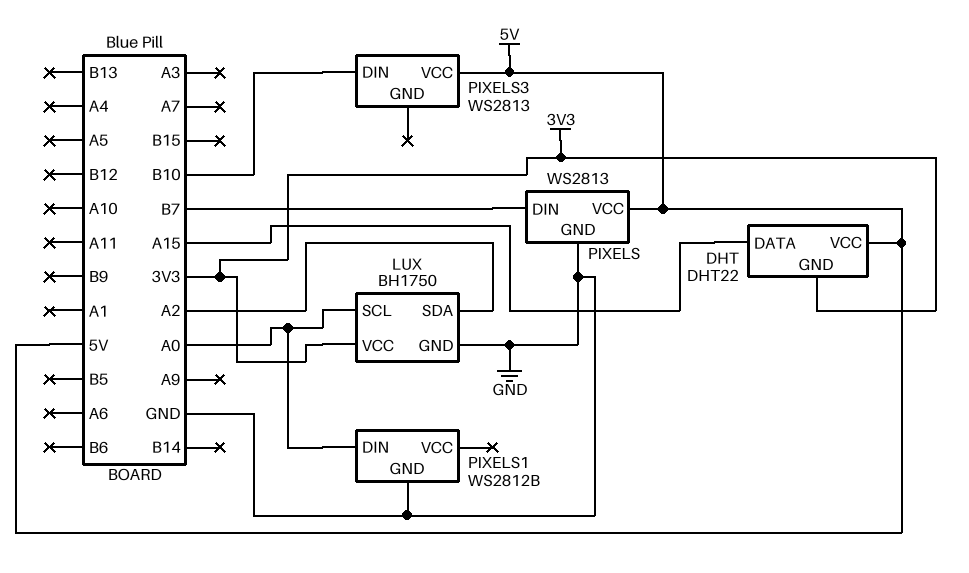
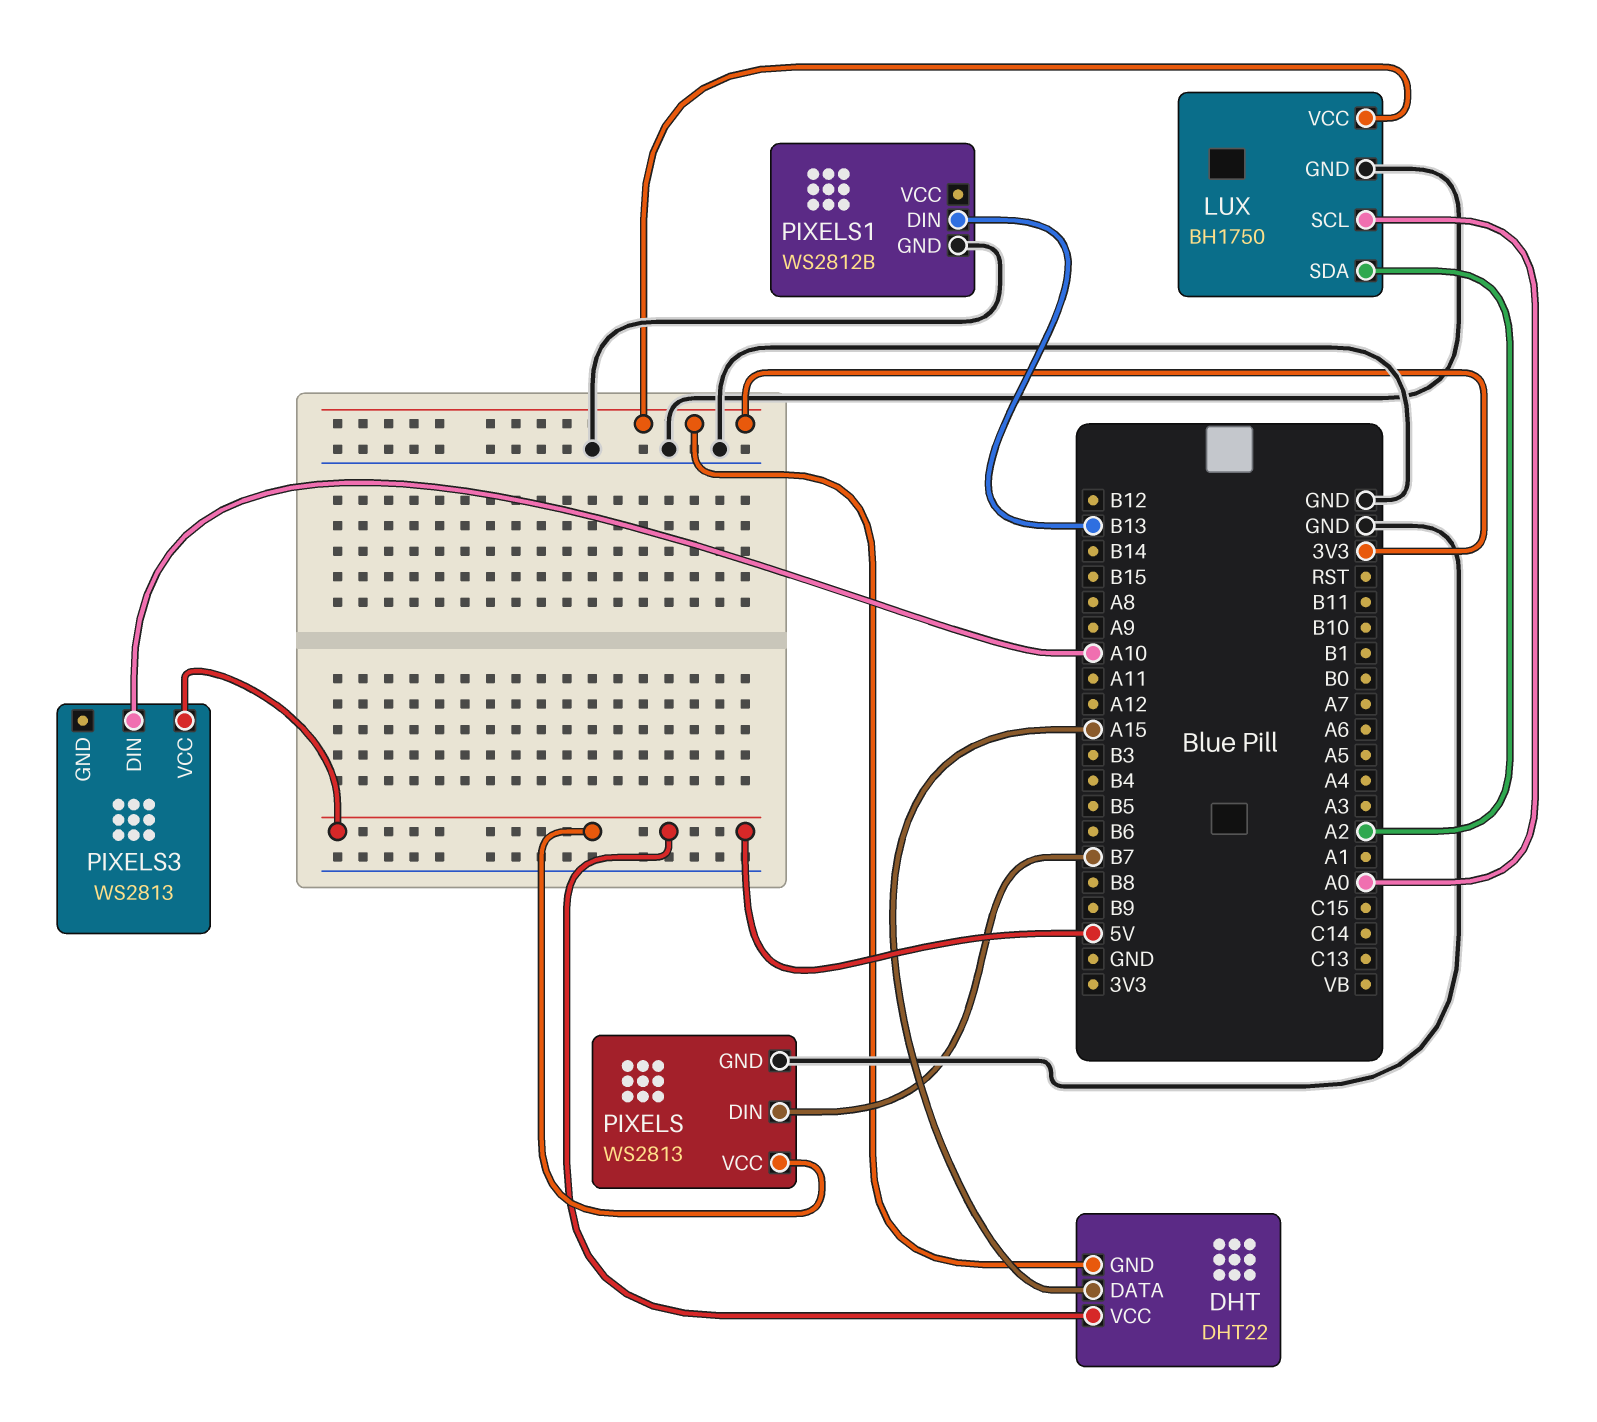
PIXELS1 pin DIN: A0 -> B13
PIXELS3 pin DIN: B10 -> A10

